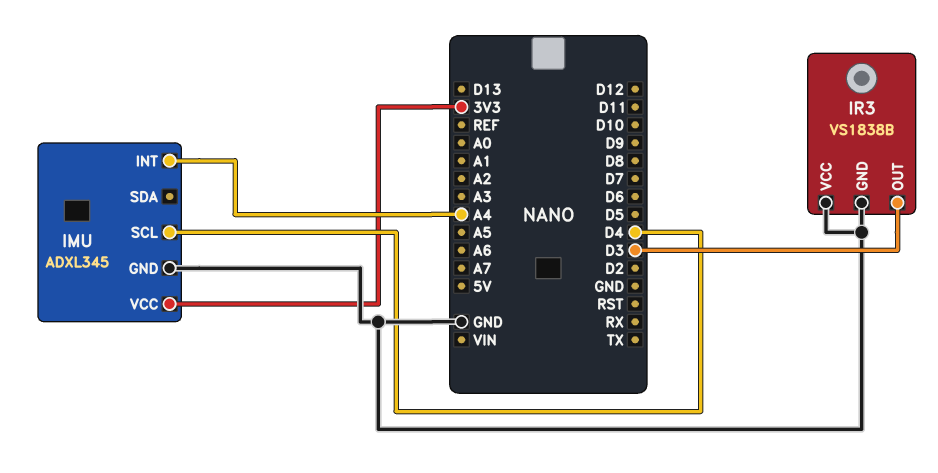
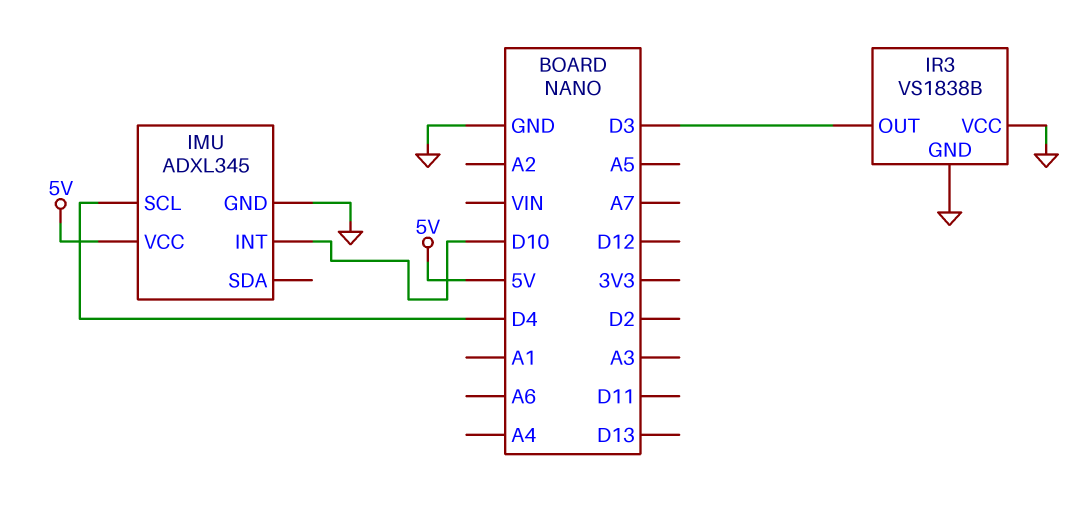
IMU pin INT: A4 -> D10
IMU pin VCC: 3V3 -> 5V

